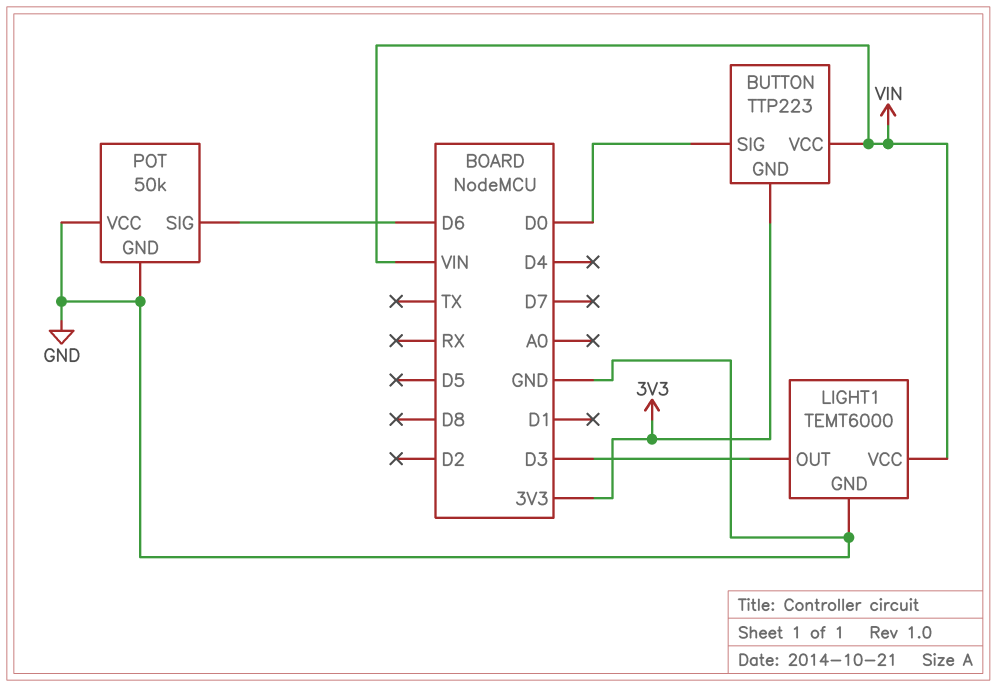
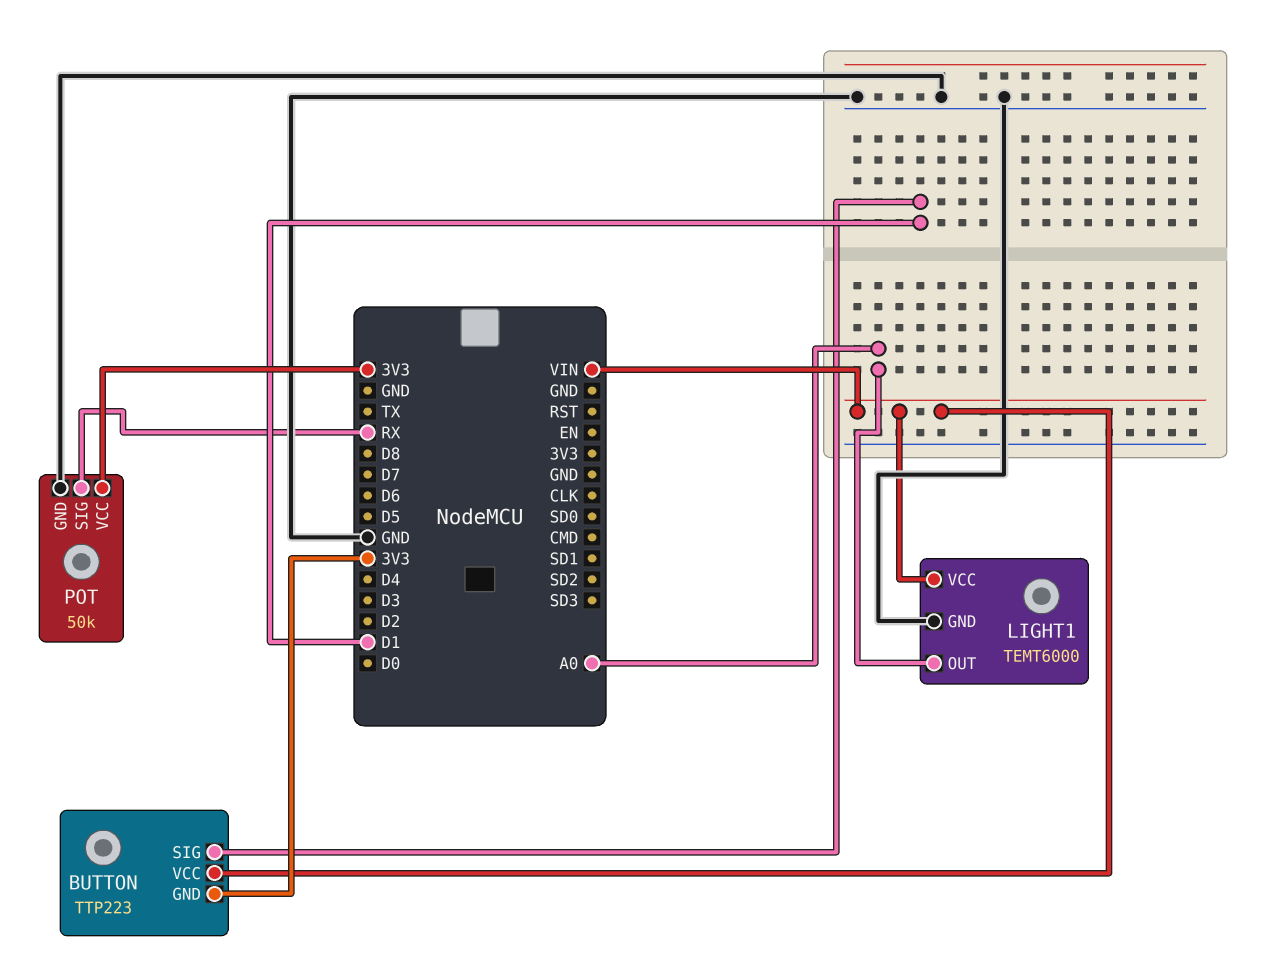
BUTTON pin SIG: D0 -> D1
LIGHT1 pin OUT: D3 -> A0
POT pin SIG: D6 -> RX
POT pin VCC: GND -> 3V3

